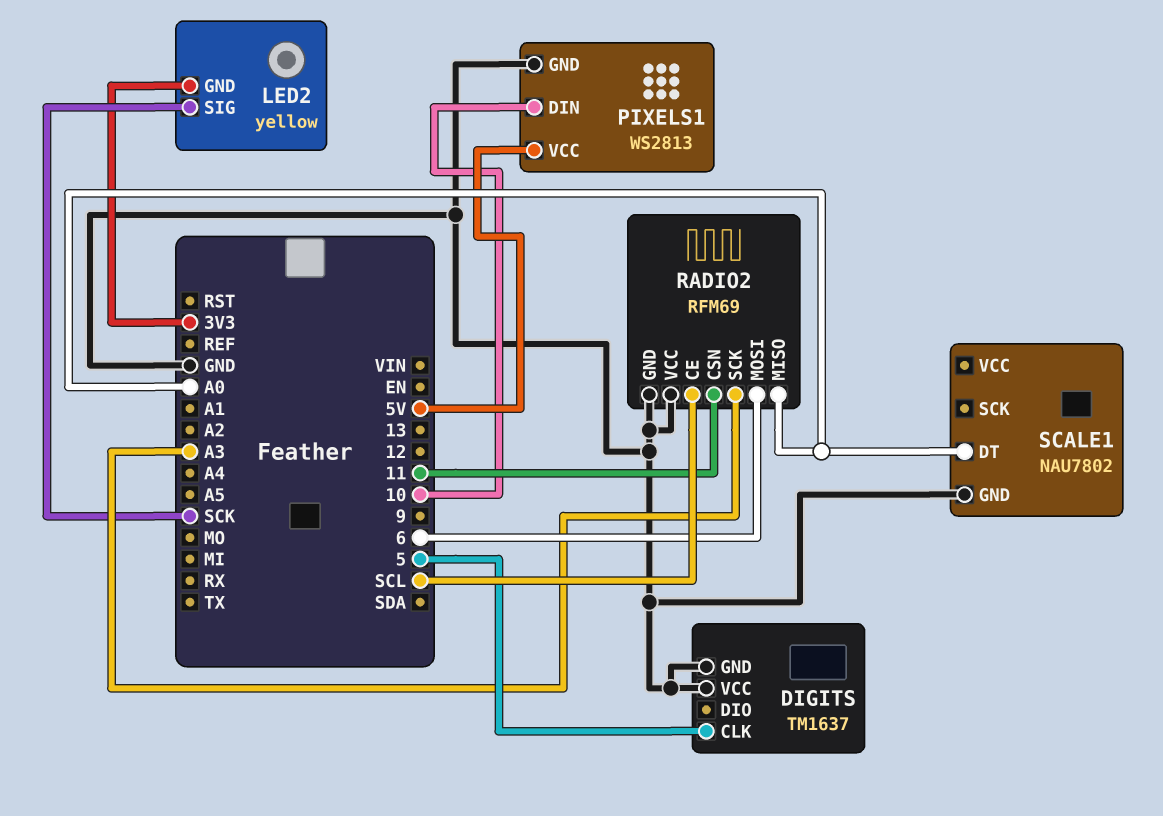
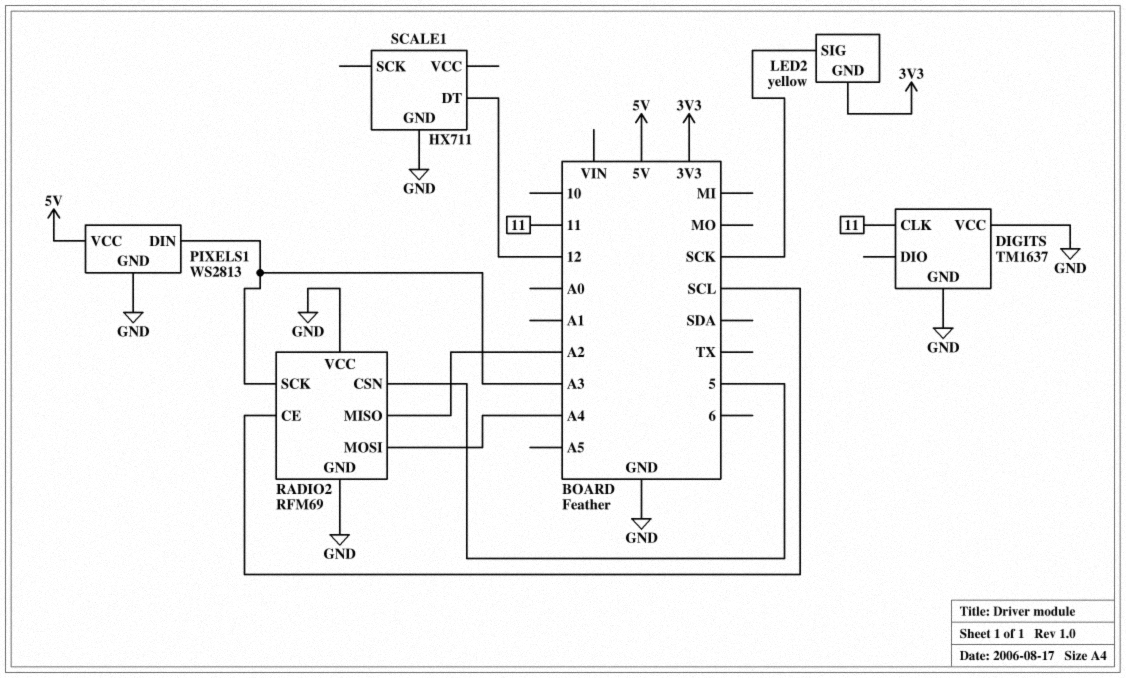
DIGITS pin CLK: 5 -> 11
PIXELS1 pin DIN: 10 -> A3
RADIO2 pin CSN: 11 -> 5
RADIO2 pin MISO: A0 -> A2
RADIO2 pin MOSI: 6 -> A4
SCALE1: NAU7802 -> HX711
SCALE1 pin DT: A0 -> 12

